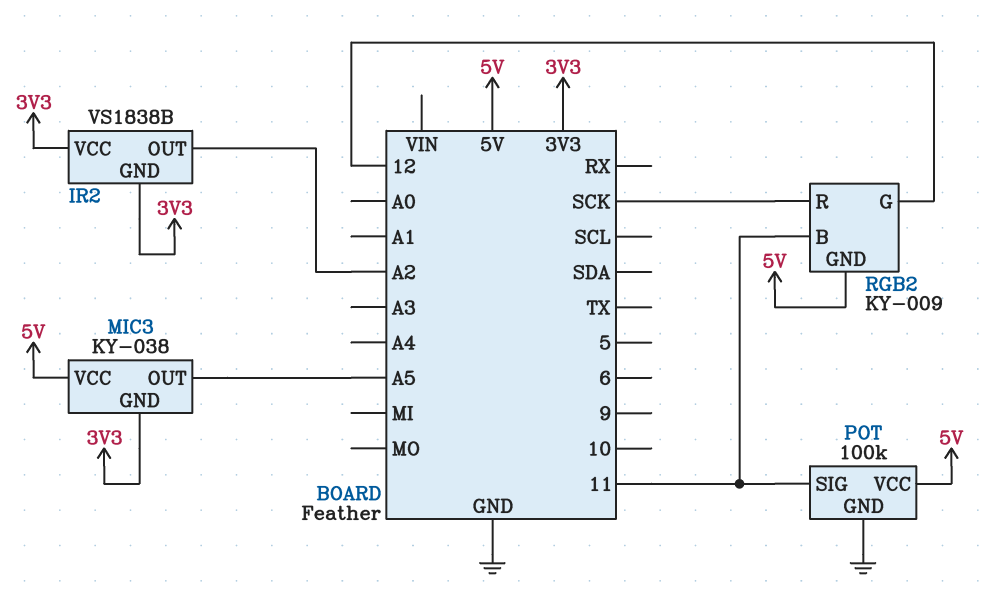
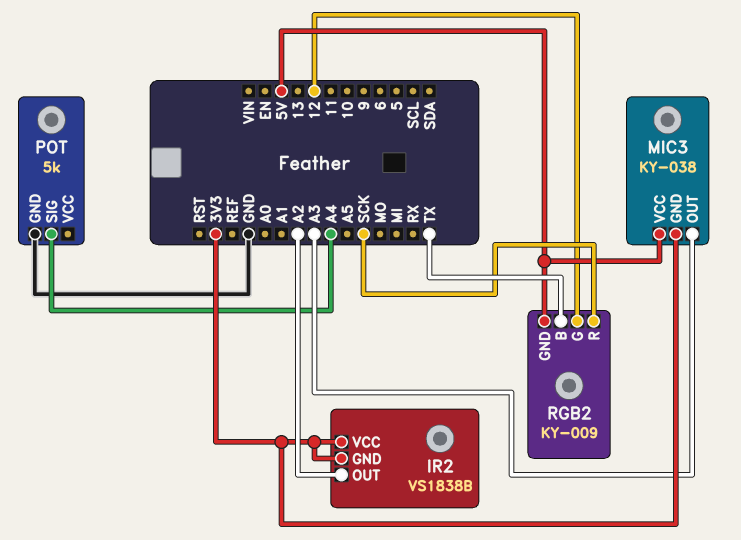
MIC3 pin OUT: A5 -> A3
POT: 100k -> 5k
POT pin SIG: 11 -> A4
POT pin VCC: 5V -> none
RGB2 pin B: 11 -> TX

